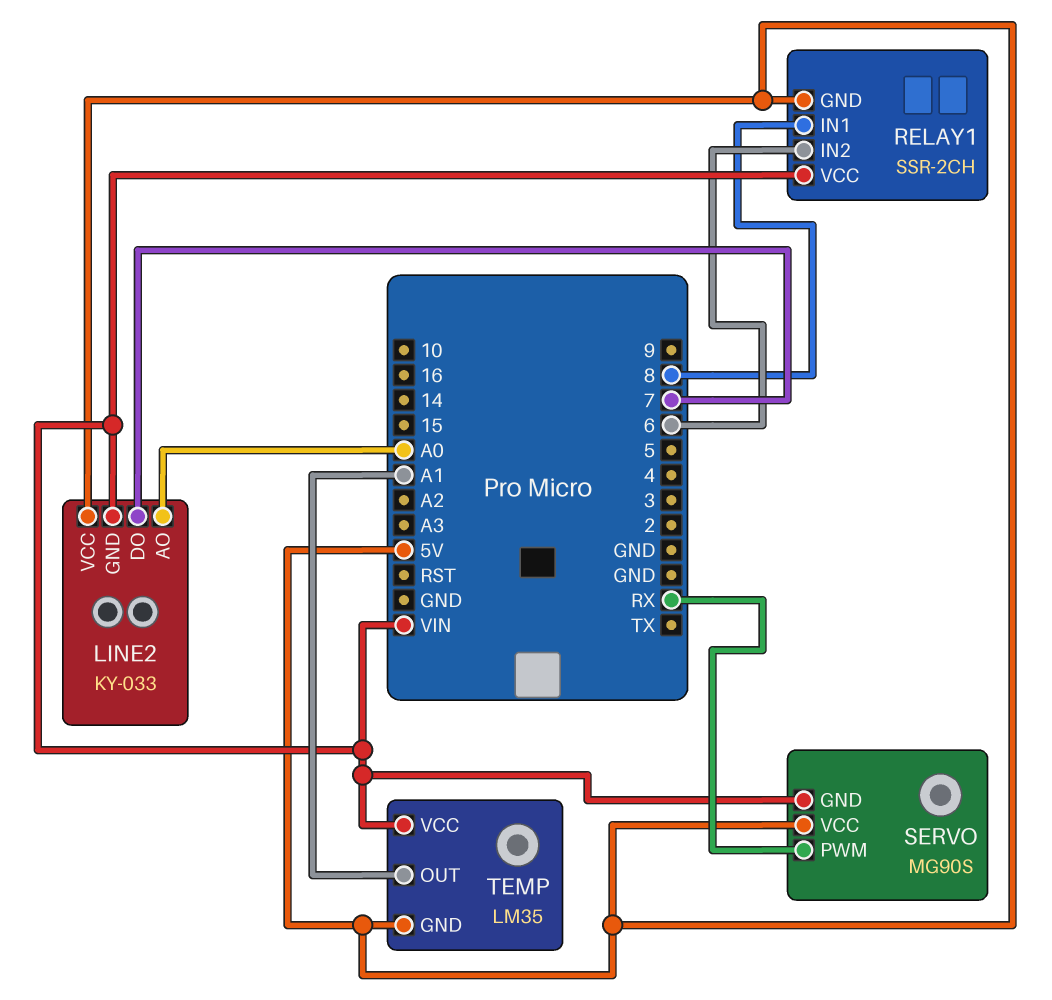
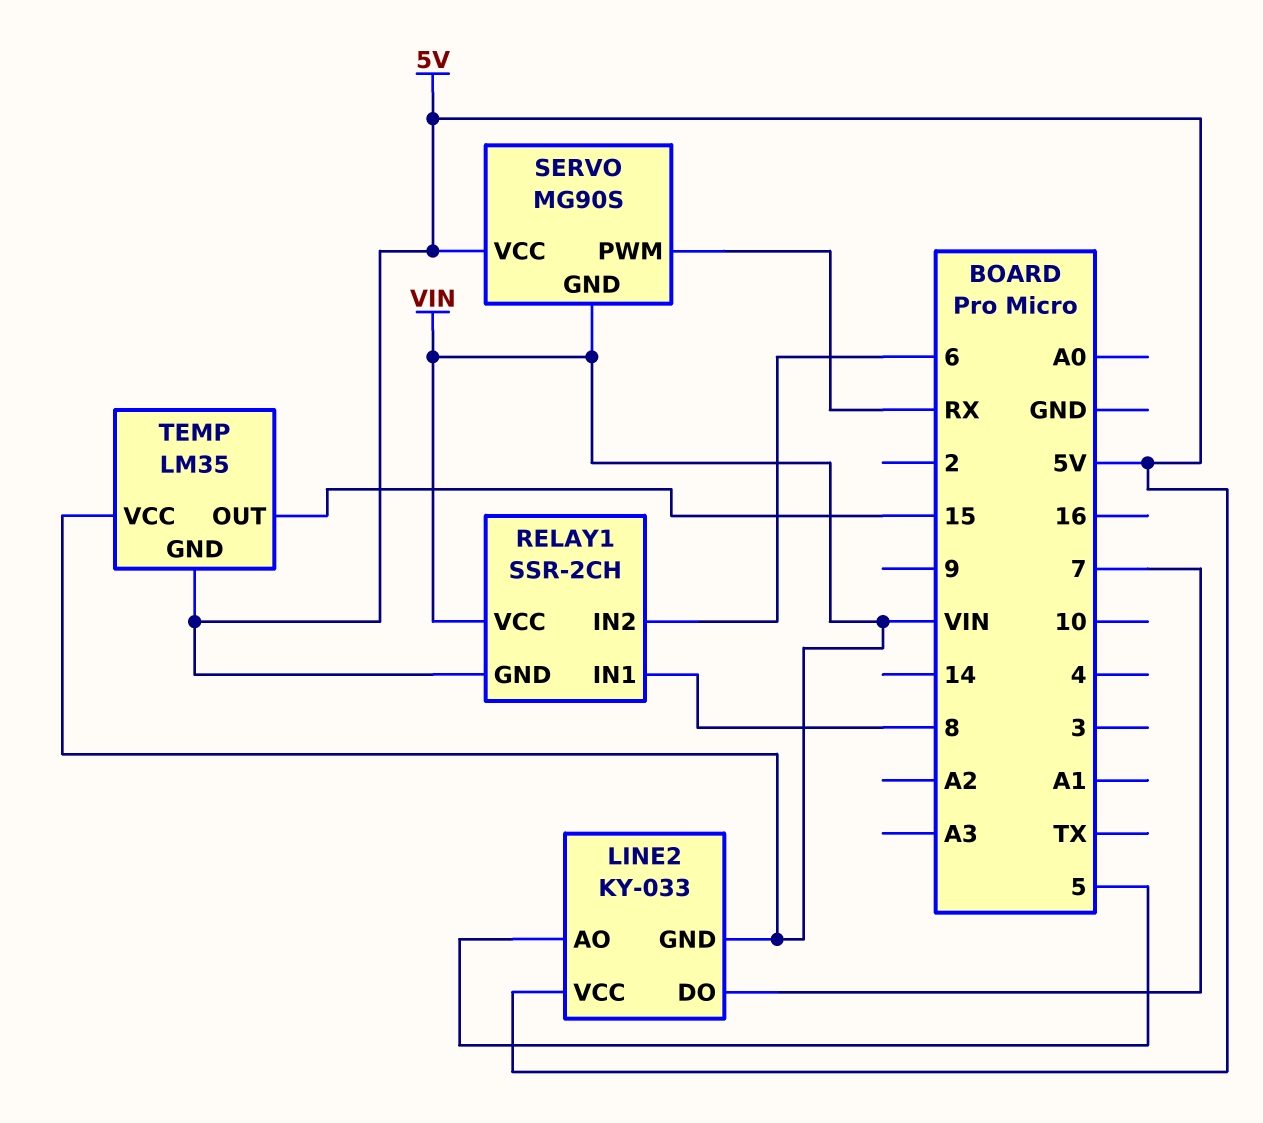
LINE2 pin AO: A0 -> 5
TEMP pin OUT: A1 -> 15

